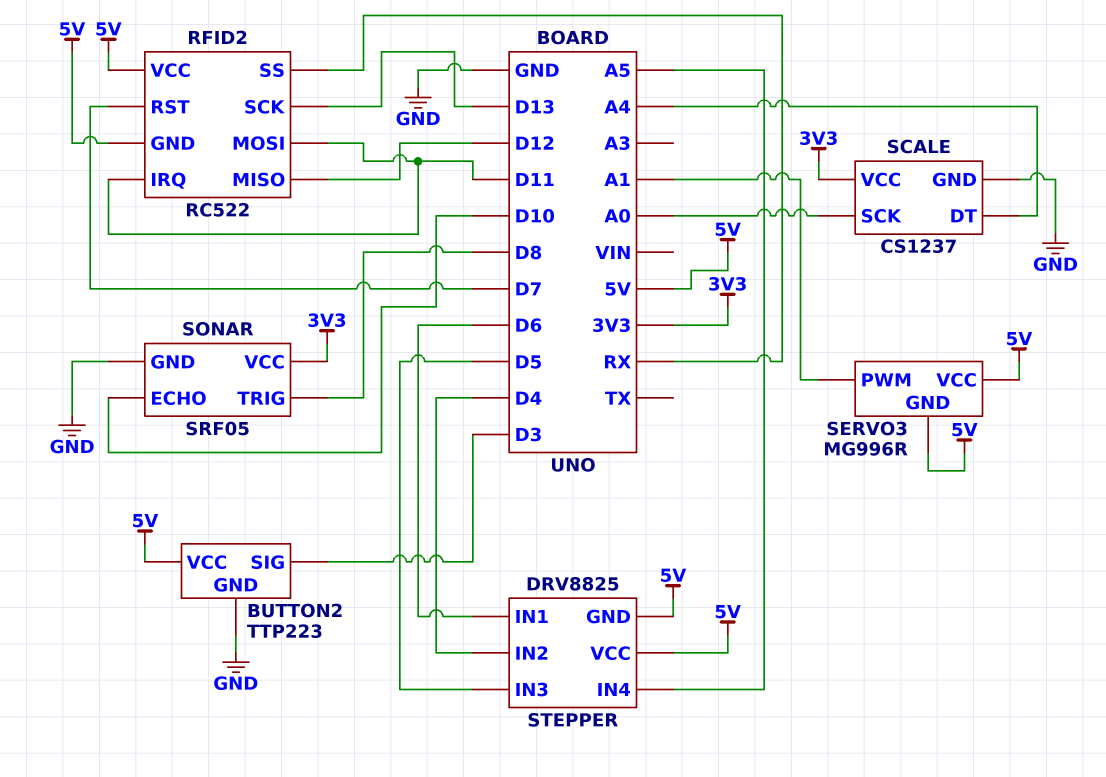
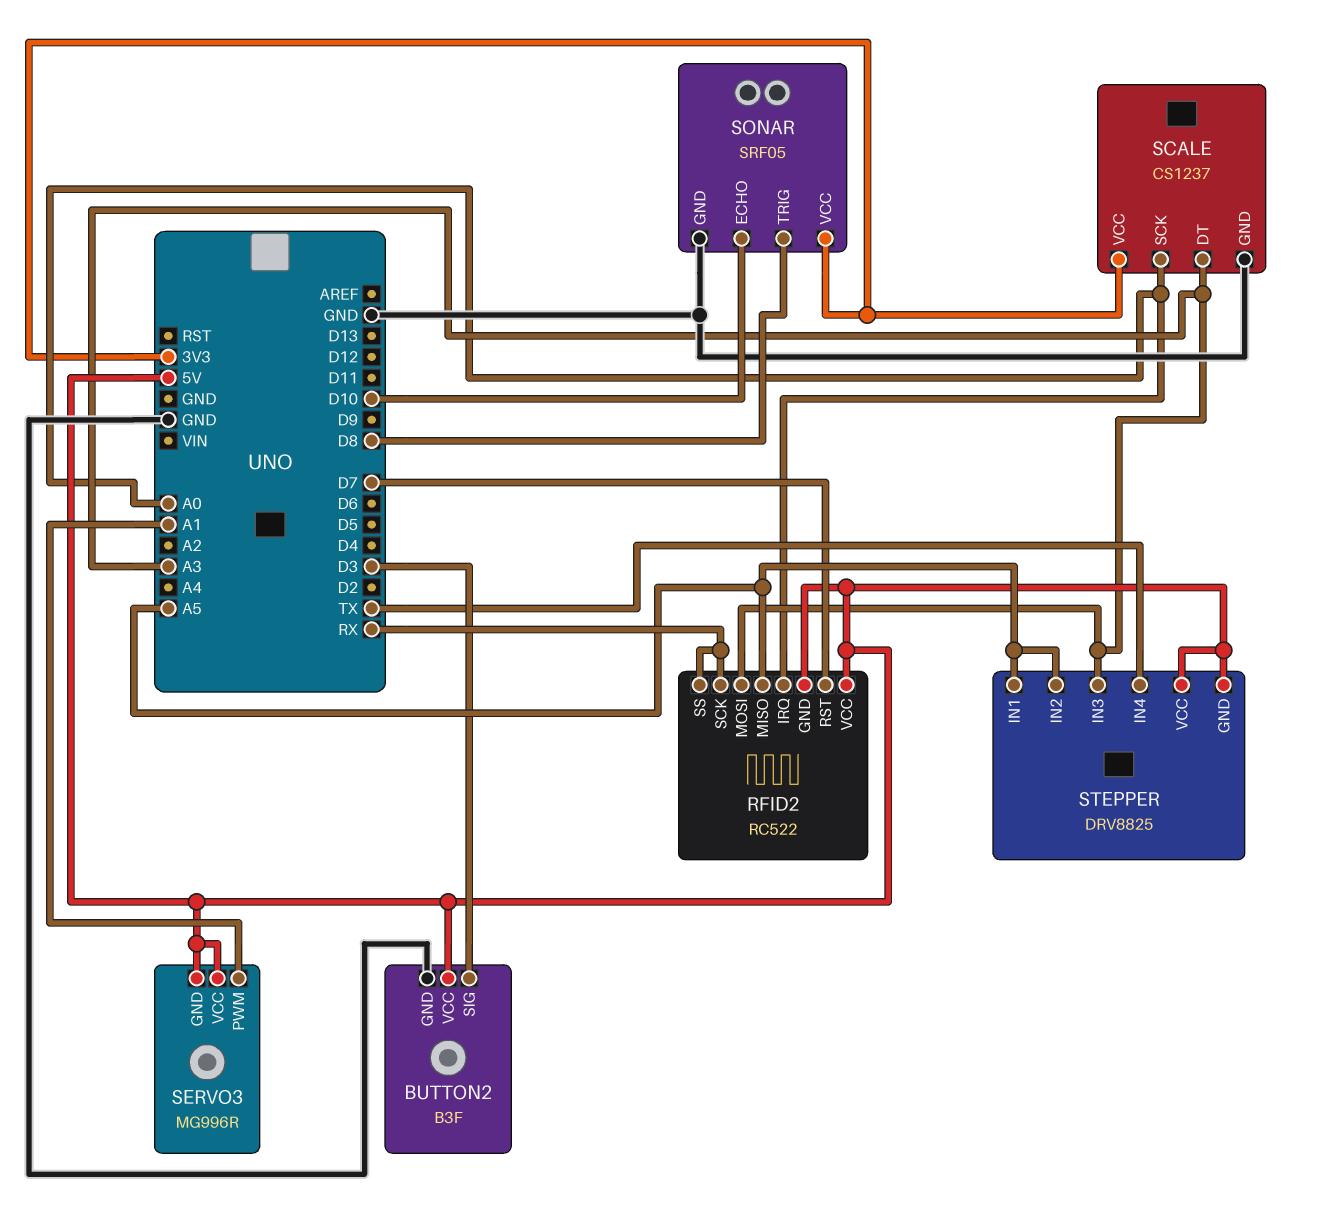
BUTTON2: TTP223 -> B3F
RFID2 pin IRQ: D11 -> A0
RFID2 pin MISO: D12 -> A5
RFID2 pin MOSI: D11 -> A3
RFID2 pin SCK: D13 -> RX
SCALE pin DT: A4 -> A3
STEPPER pin IN1: D6 -> A5
STEPPER pin IN2: D4 -> A5
STEPPER pin IN3: D5 -> A3
STEPPER pin IN4: A5 -> TX

